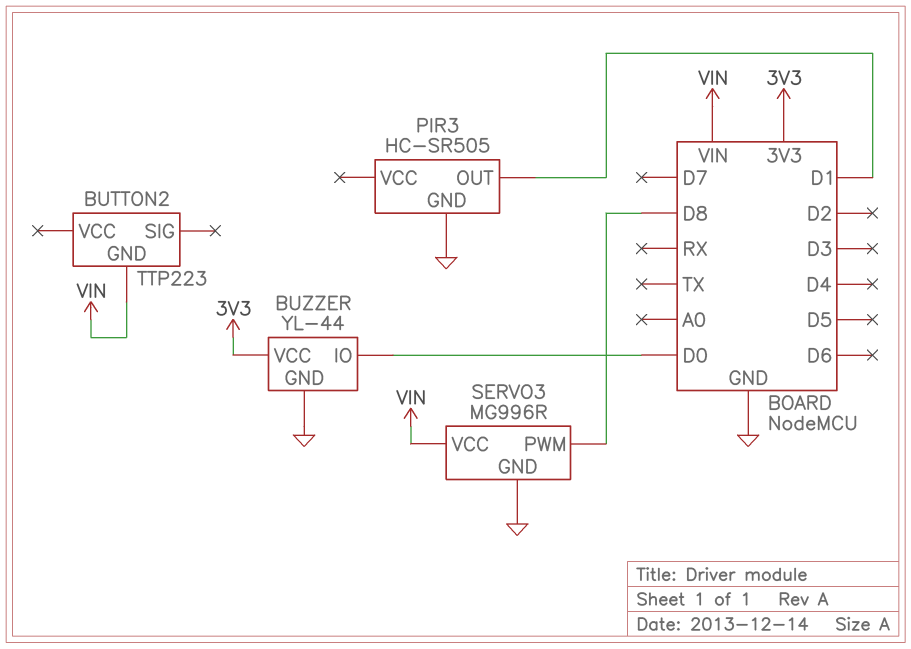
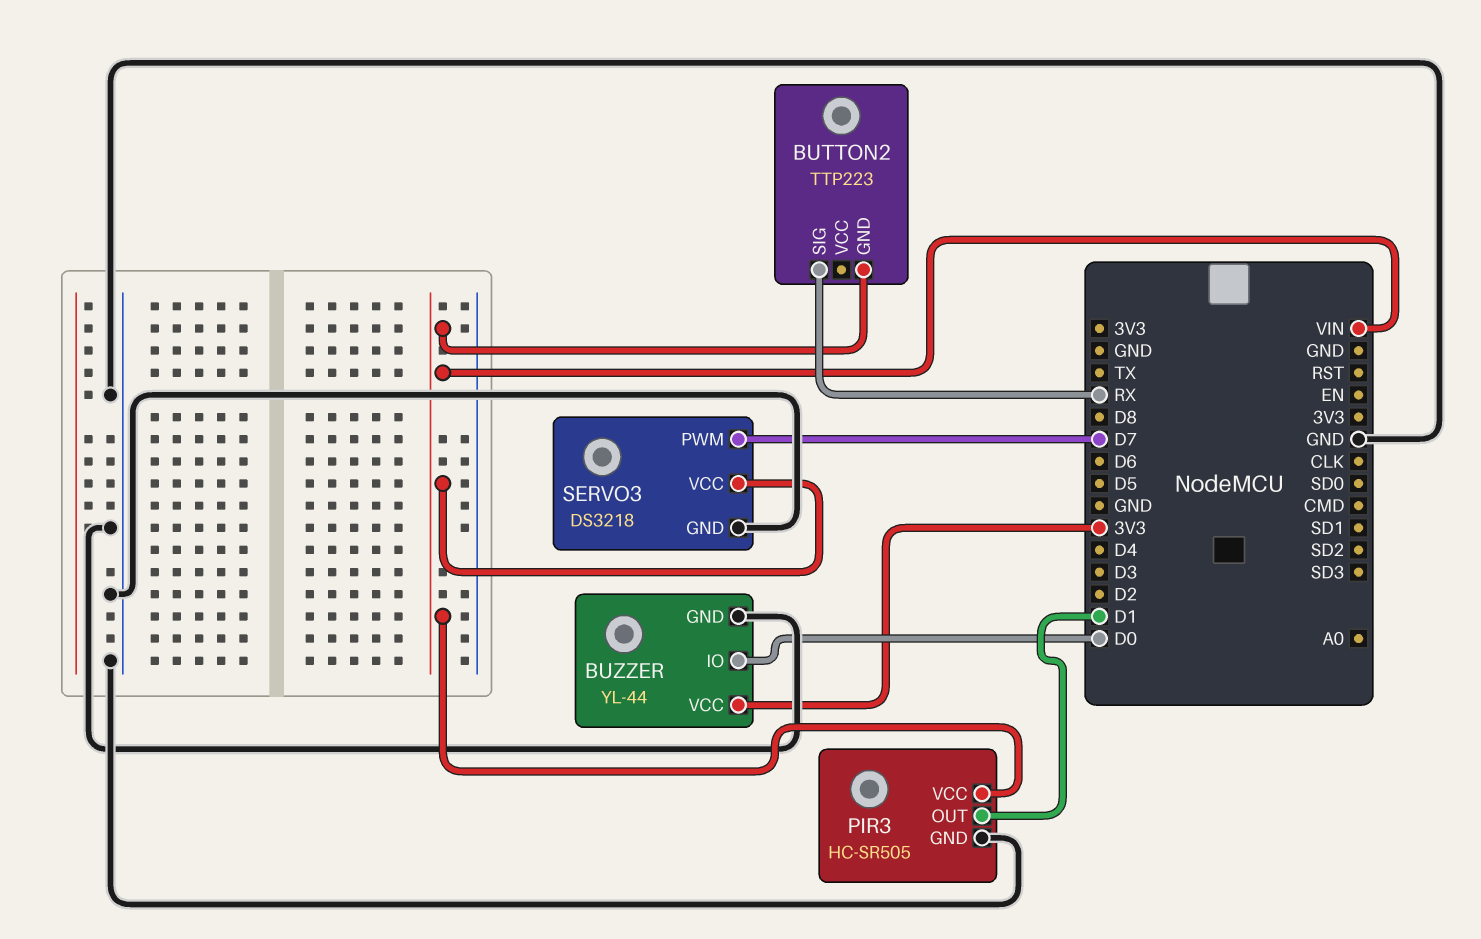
BUTTON2 pin SIG: none -> RX
PIR3 pin VCC: none -> VIN
SERVO3: MG996R -> DS3218
SERVO3 pin PWM: D8 -> D7

